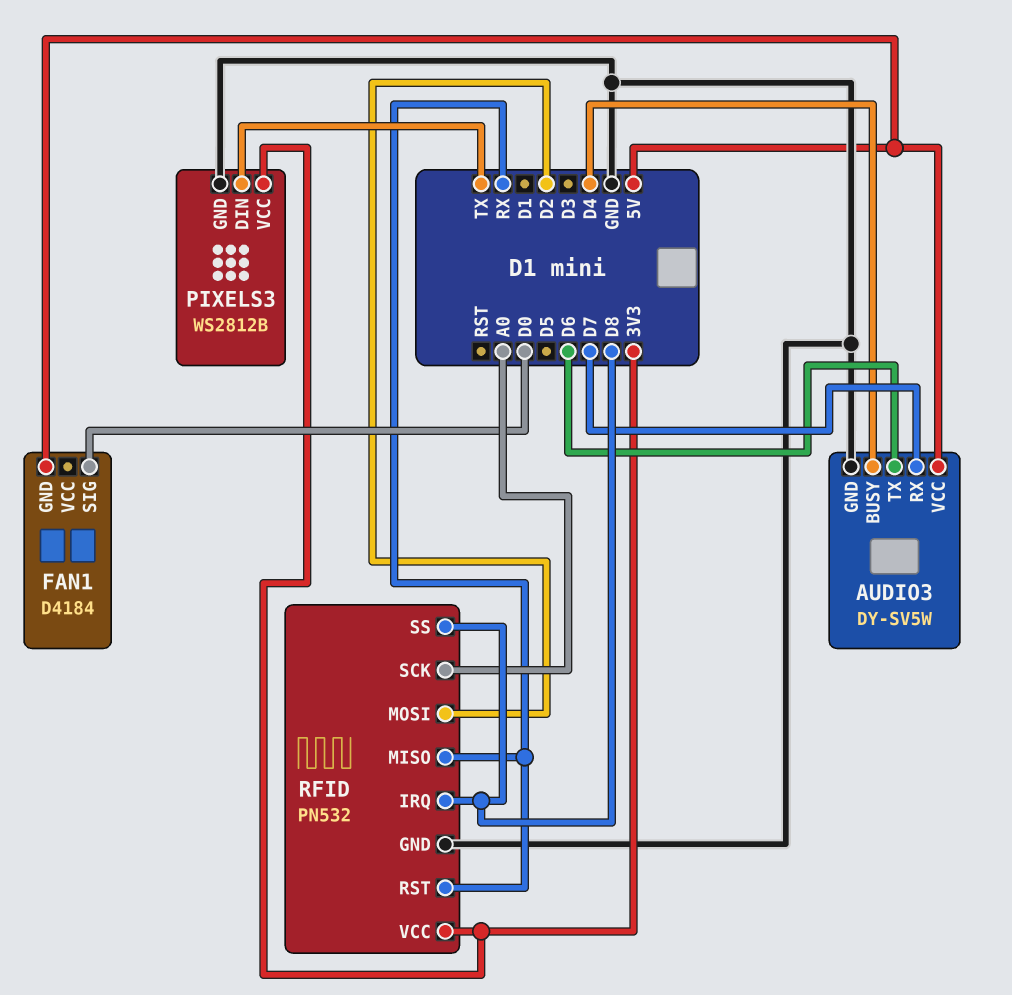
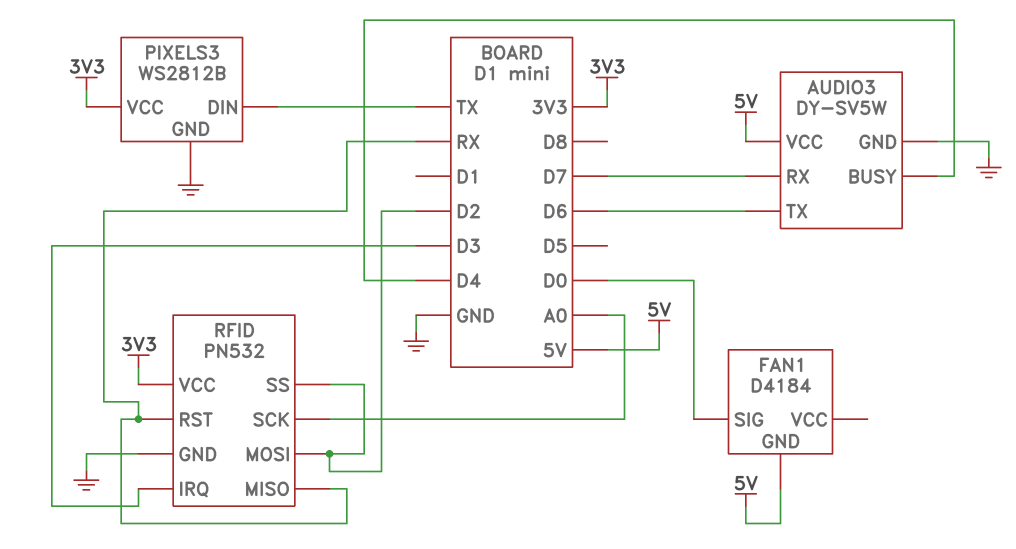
RFID pin IRQ: D8 -> D3
RFID pin SS: D8 -> D2

